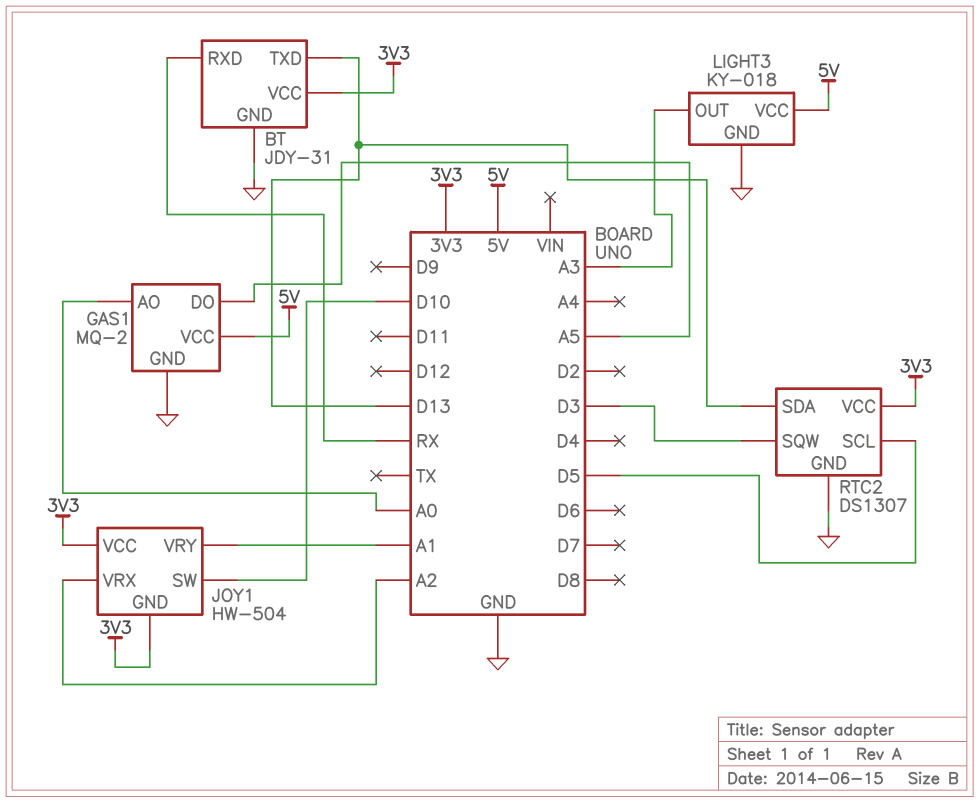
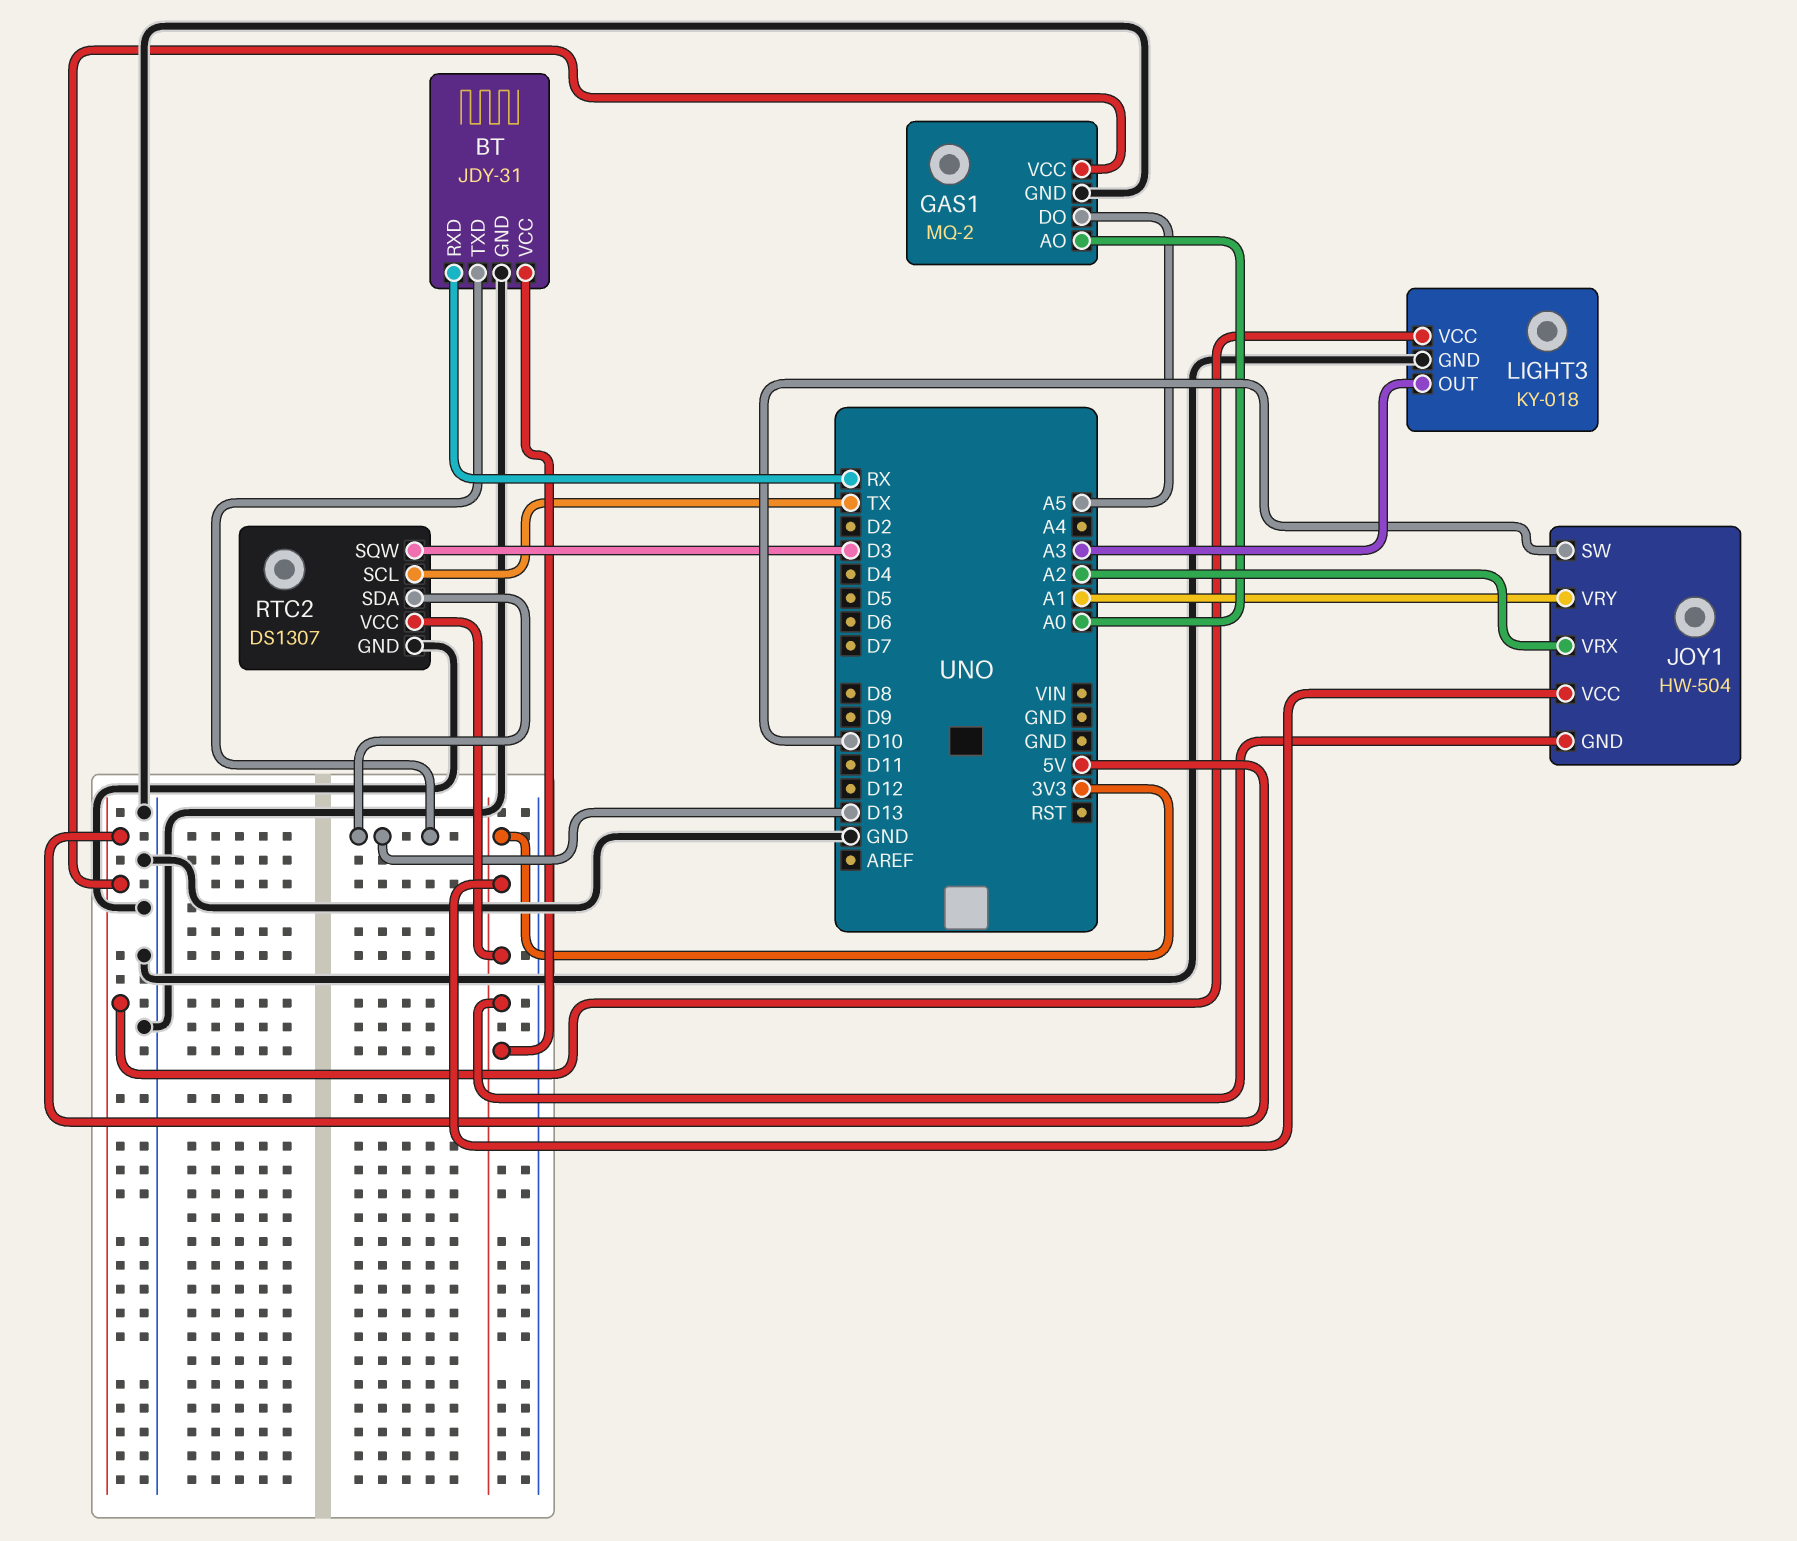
RTC2 pin SCL: D5 -> TX

